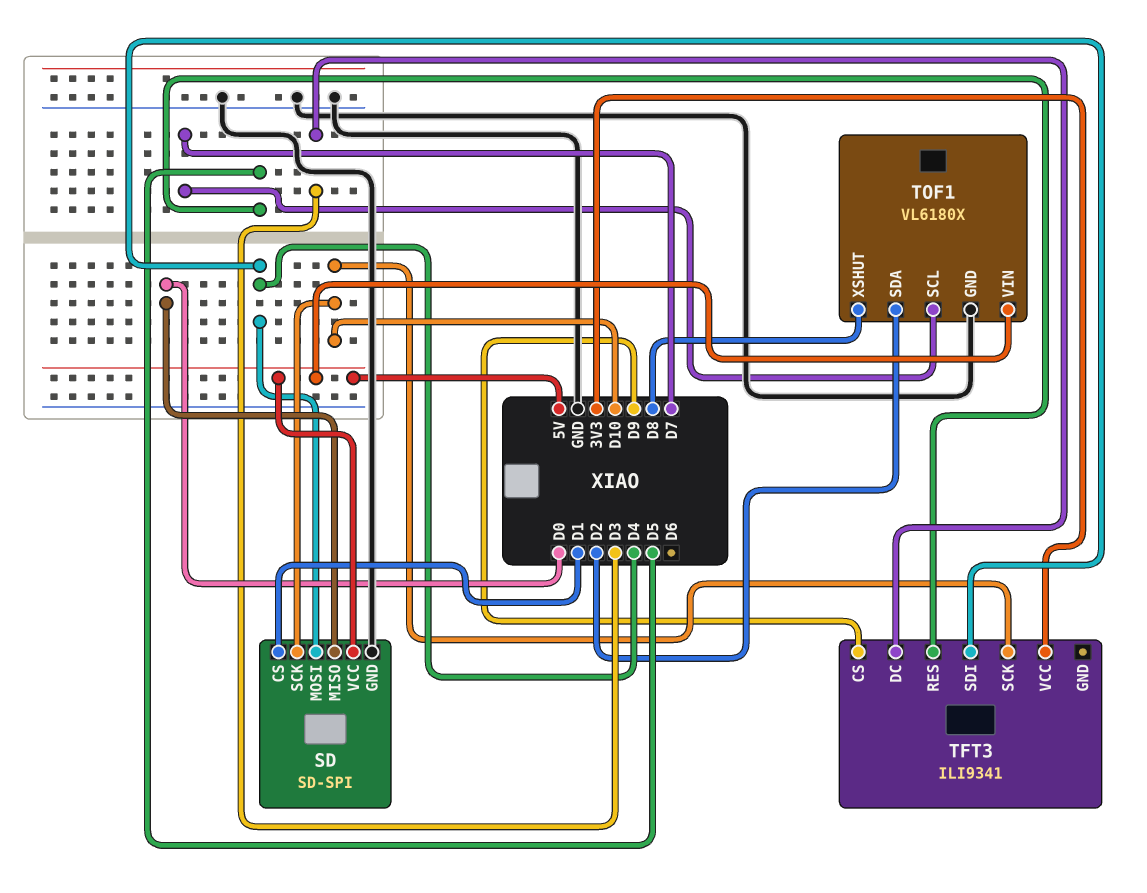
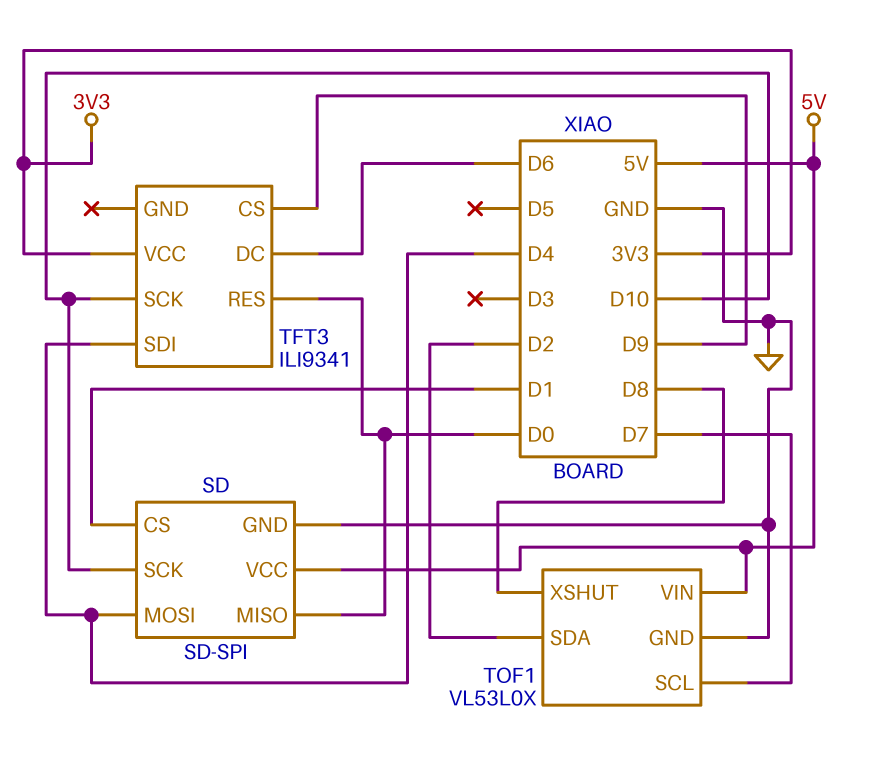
TFT3 pin DC: D3 -> D6
TFT3 pin RES: D5 -> D0
TOF1: VL6180X -> VL53L0X

